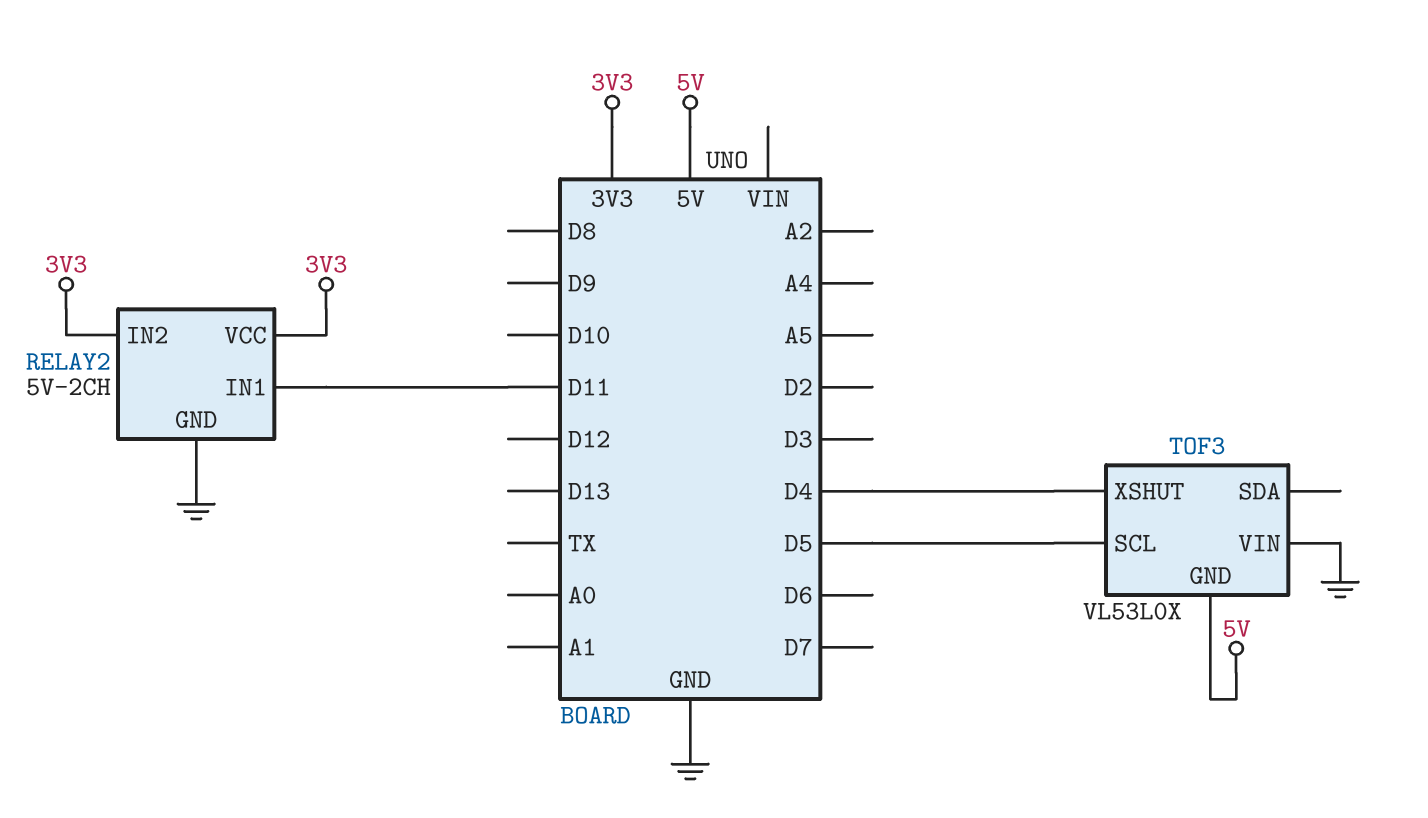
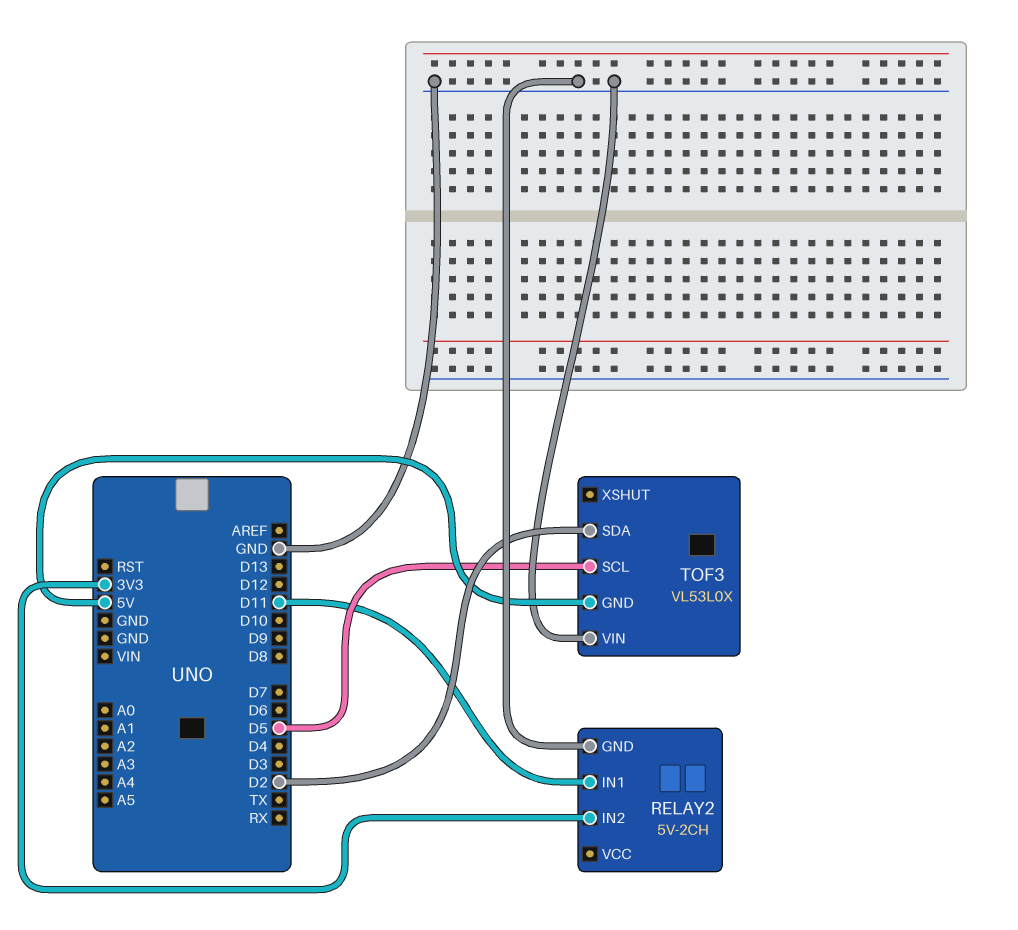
RELAY2 pin VCC: 3V3 -> none
TOF3 pin SDA: none -> D2
TOF3 pin XSHUT: D4 -> none

